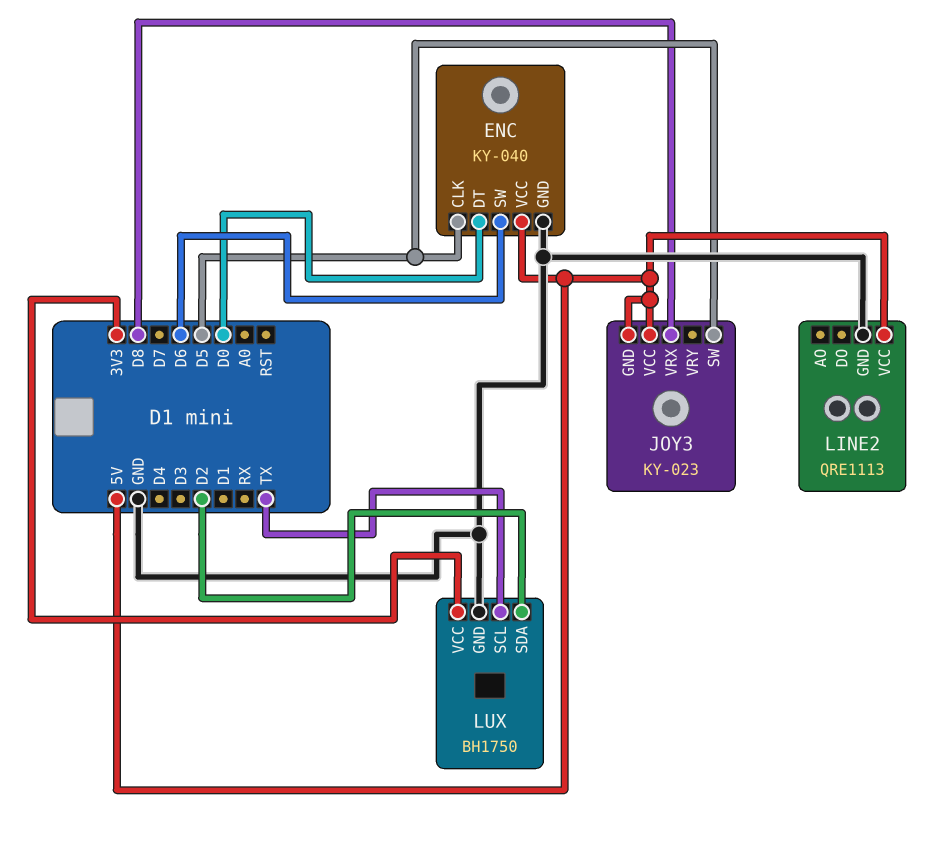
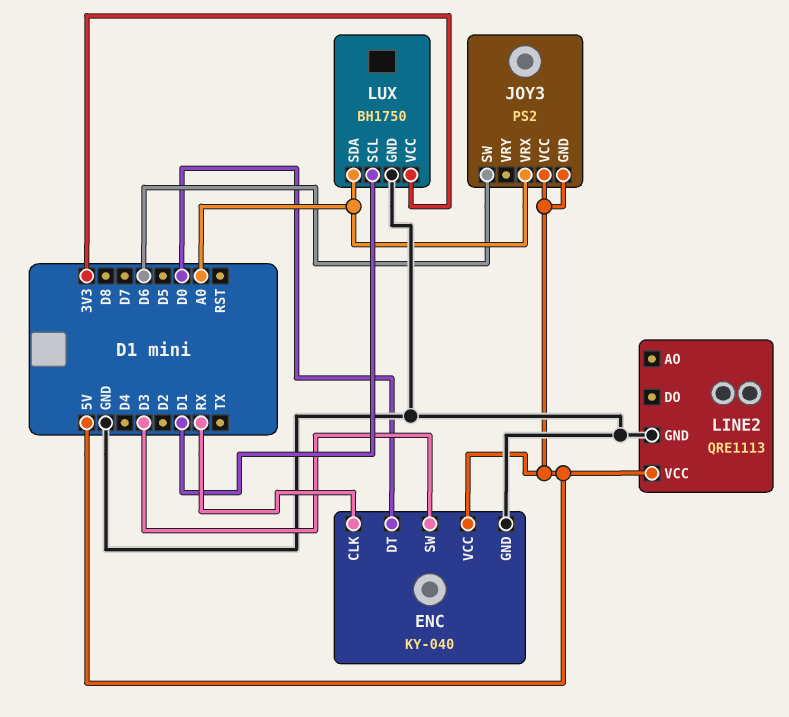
ENC pin CLK: D5 -> RX
ENC pin SW: D6 -> D3
JOY3: KY-023 -> PS2
JOY3 pin SW: D5 -> D6
JOY3 pin VRX: D8 -> A0
LUX pin SCL: TX -> D1
LUX pin SDA: D2 -> A0

